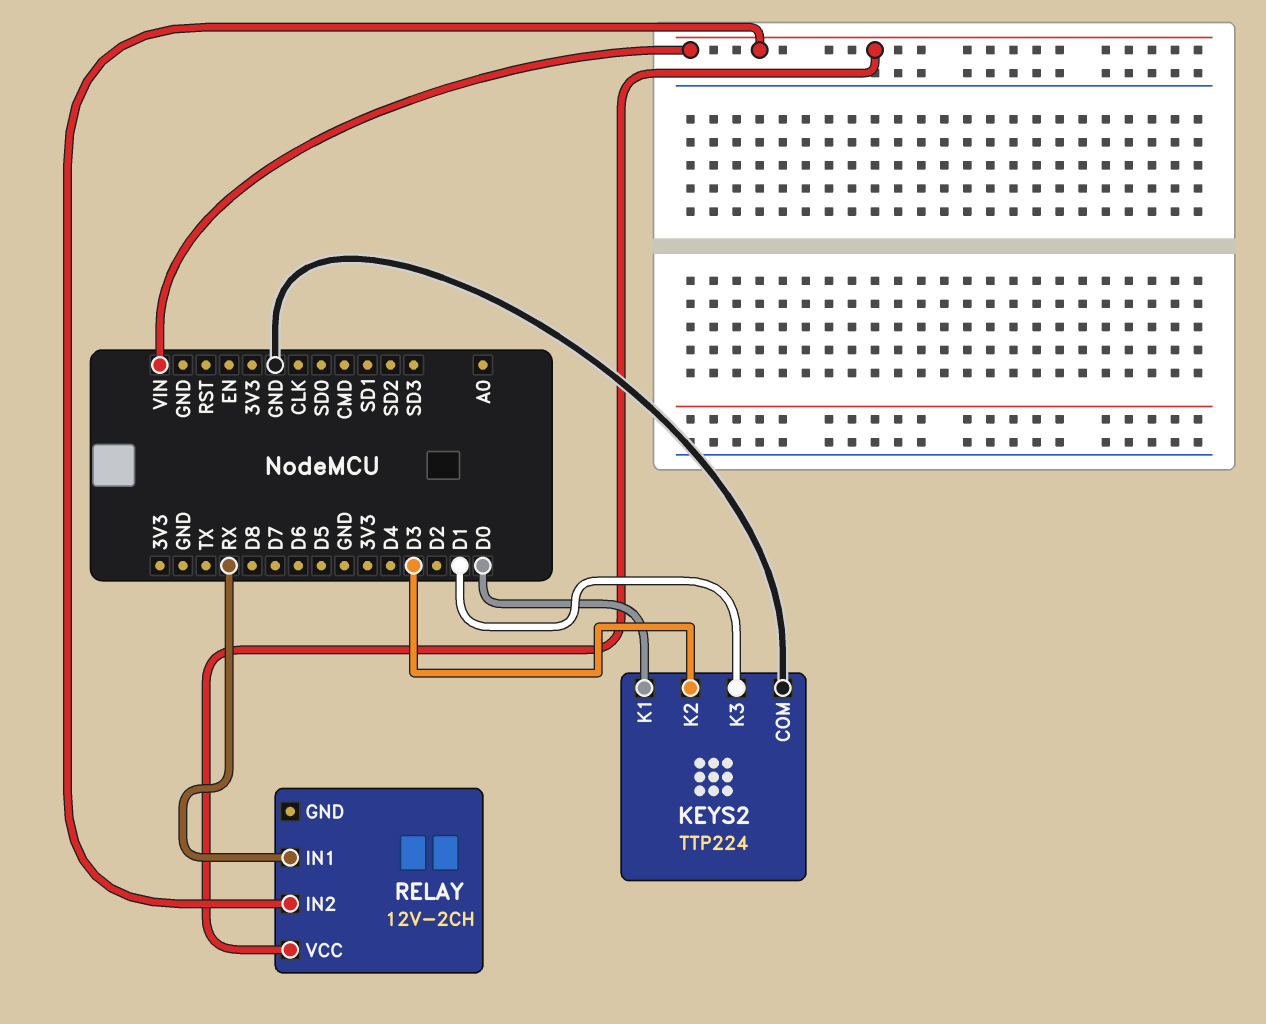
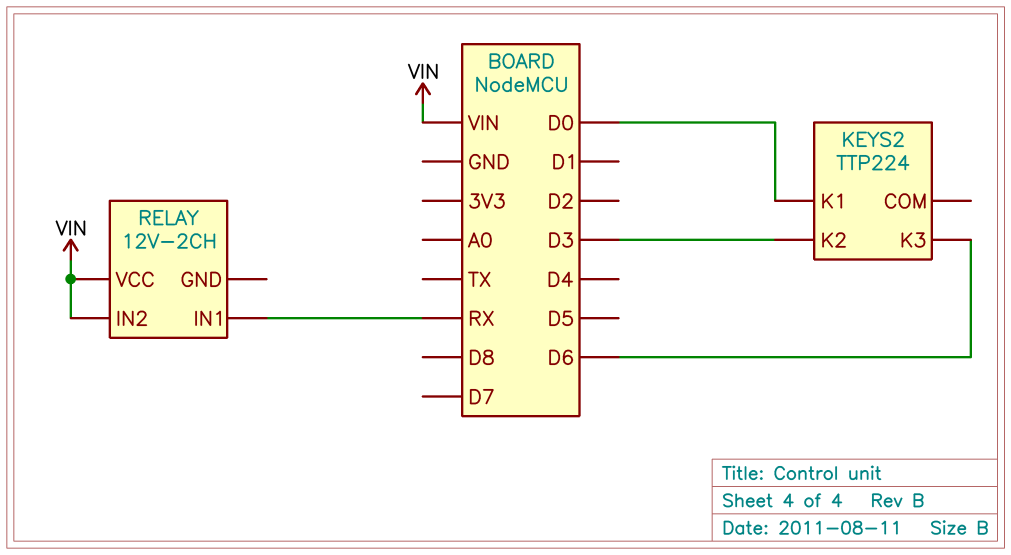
KEYS2 pin COM: GND -> none
KEYS2 pin K3: D1 -> D6

